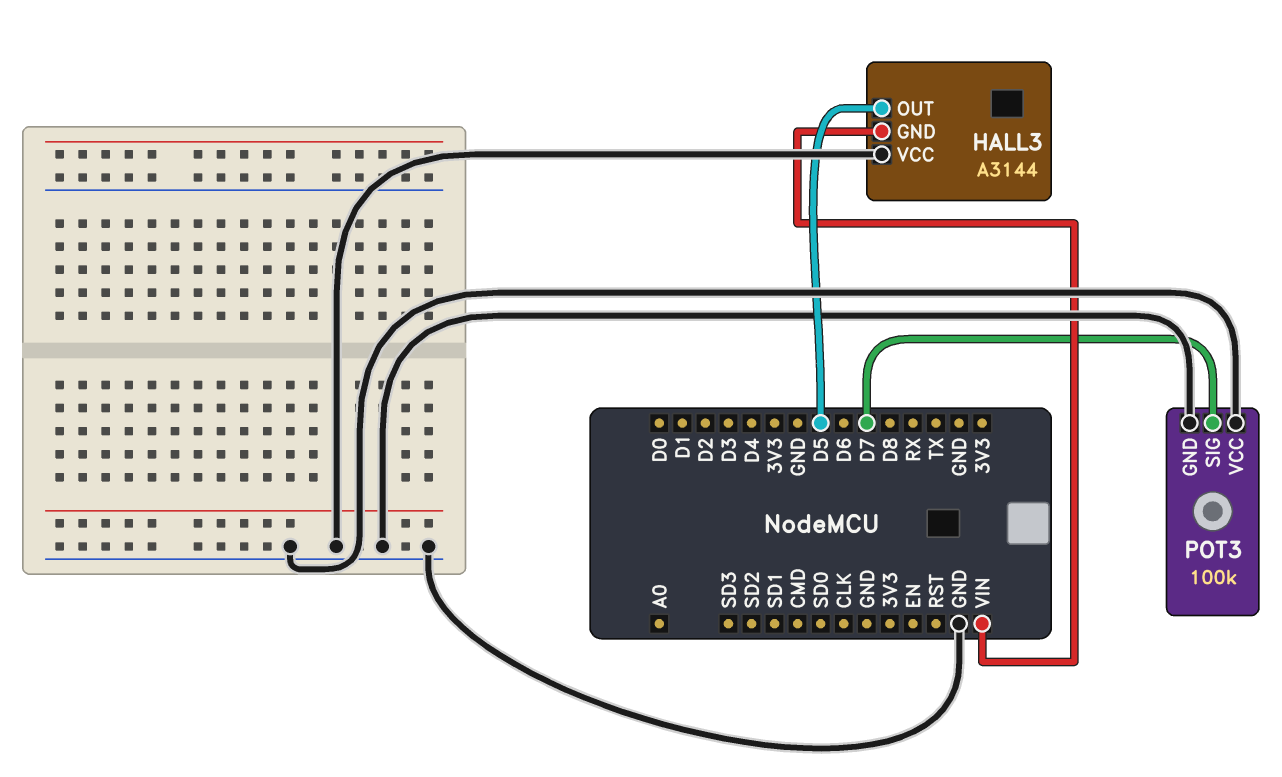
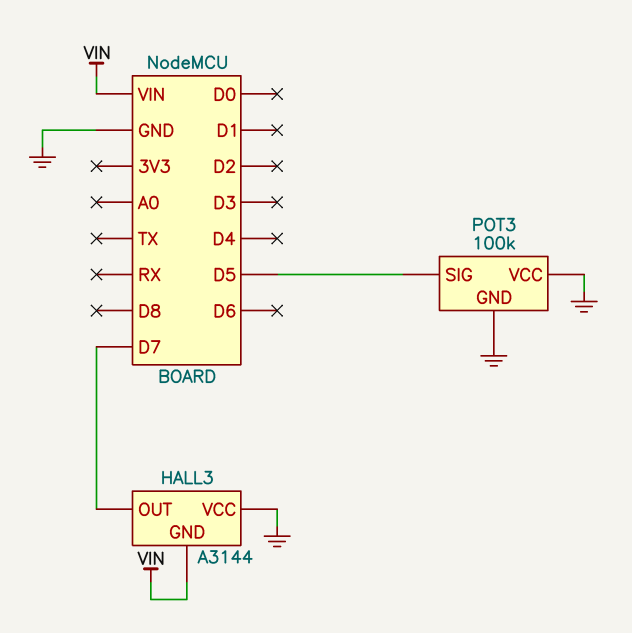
HALL3 pin OUT: D5 -> D7
POT3 pin SIG: D7 -> D5

